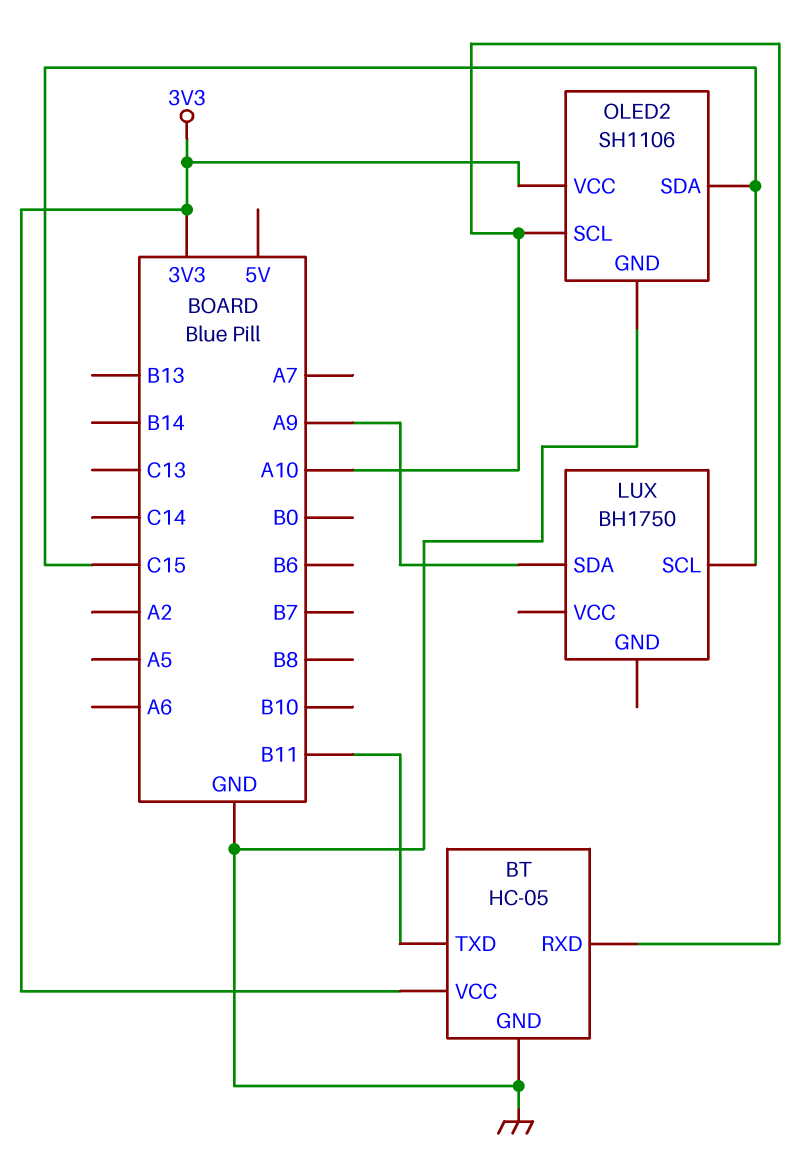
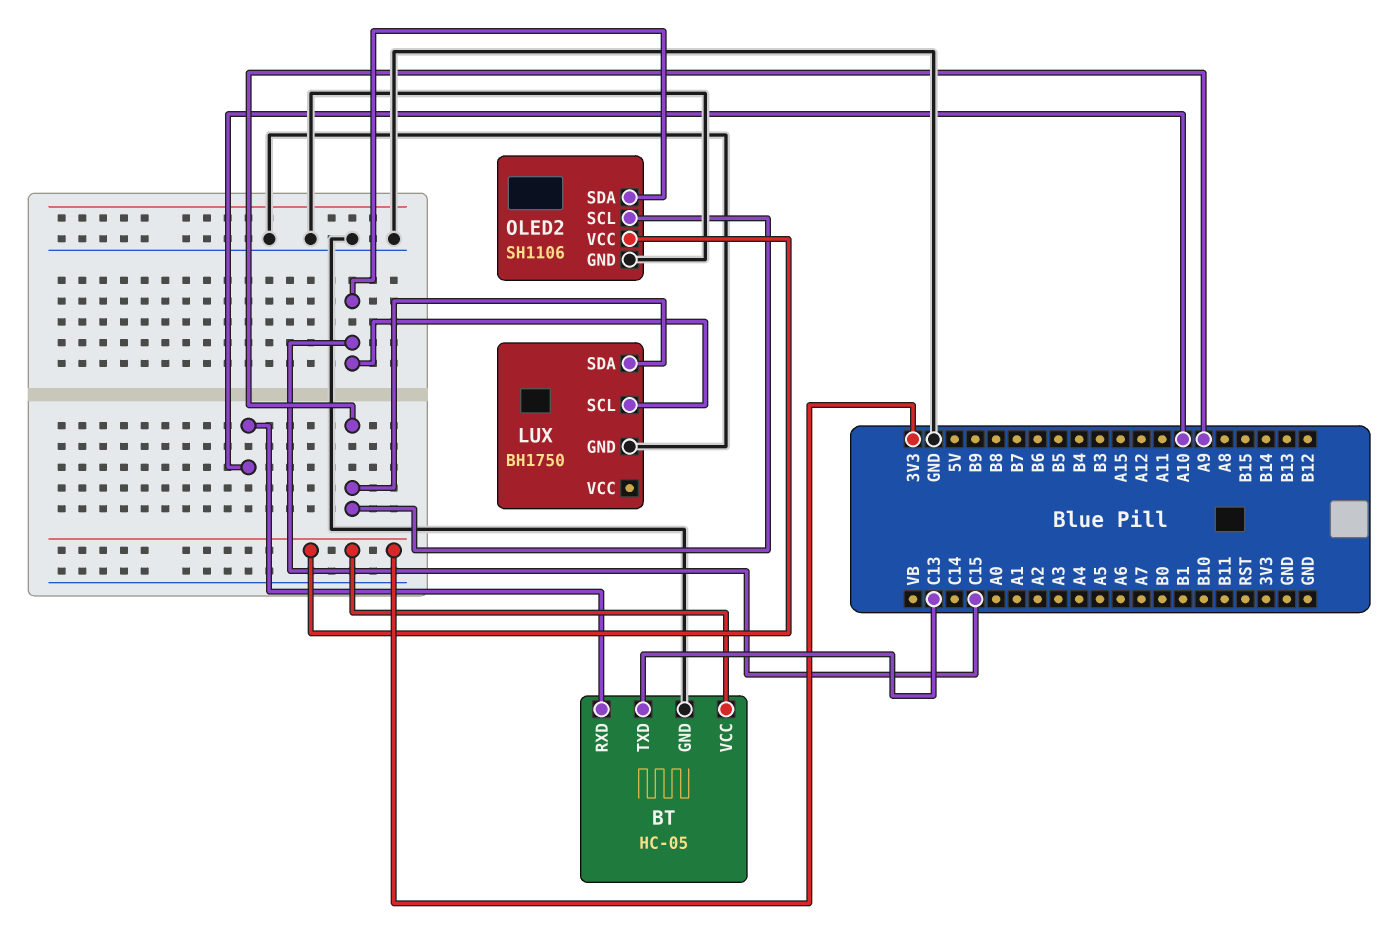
BT pin TXD: B11 -> C13
LUX pin GND: none -> GND
OLED2 pin SCL: A10 -> A9

